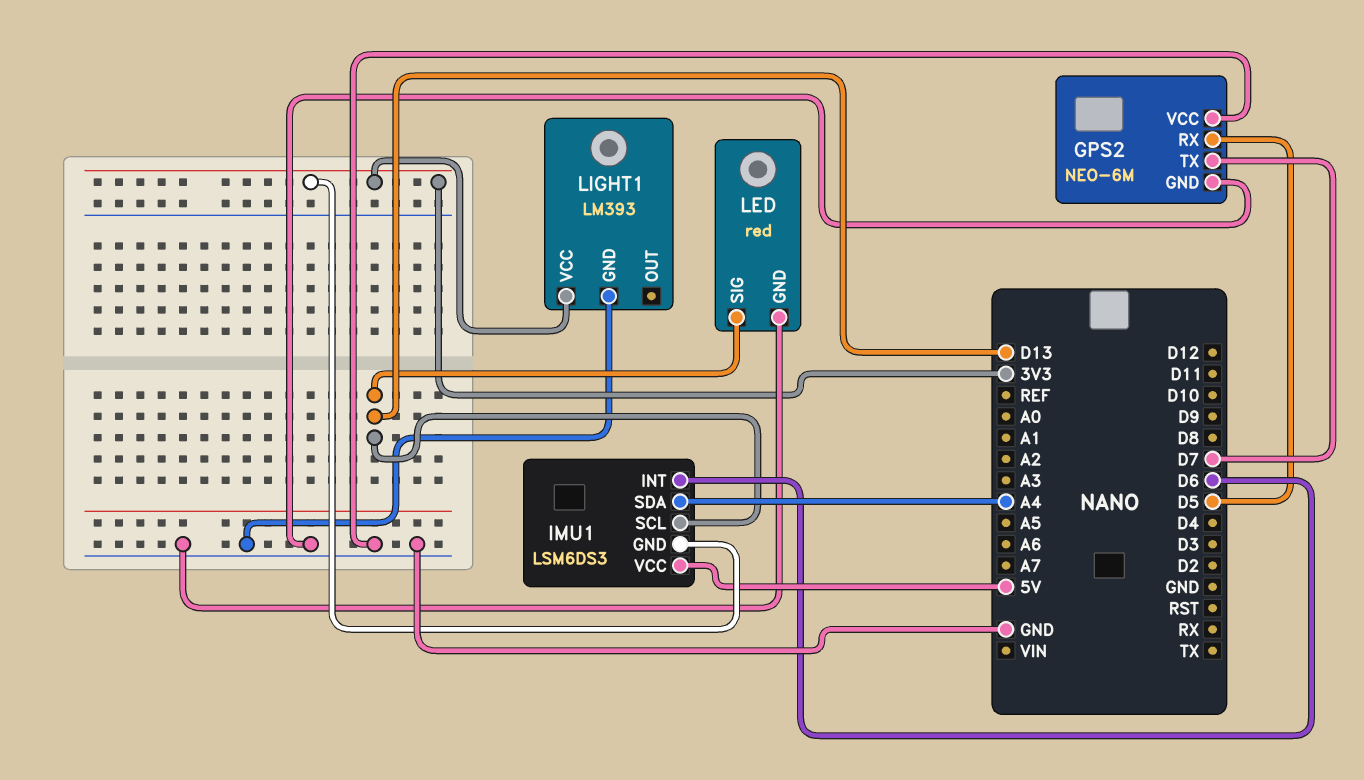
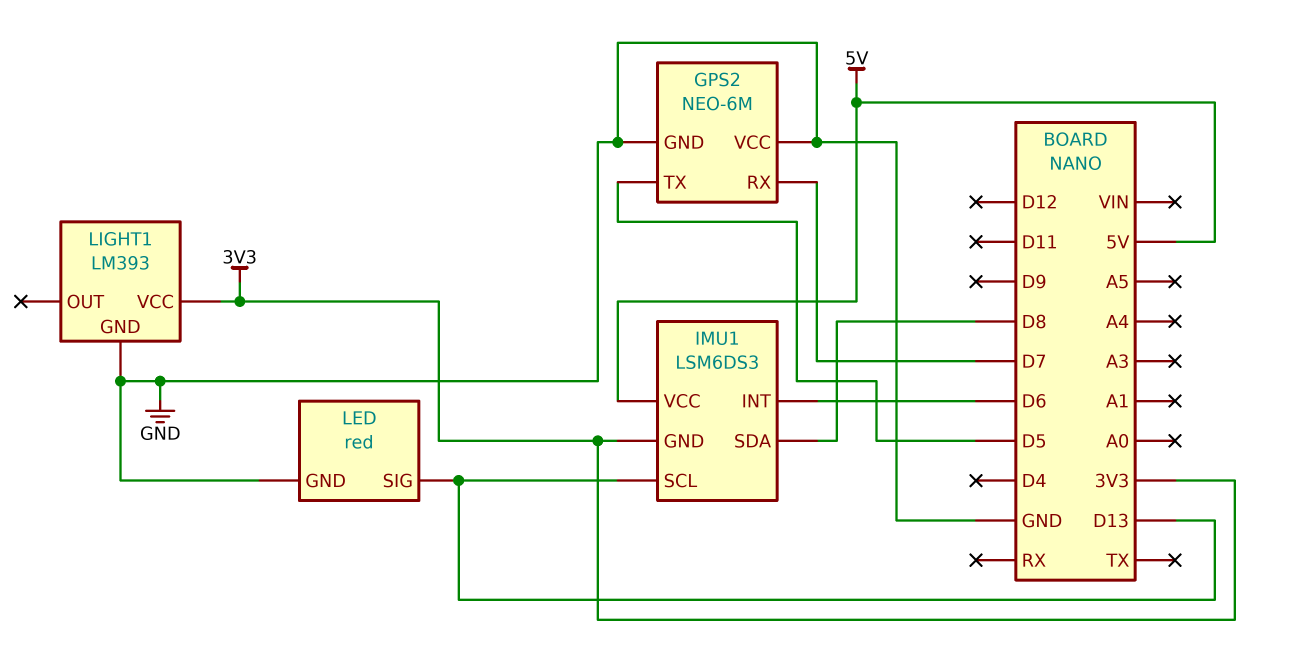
GPS2 pin RX: D5 -> D7
GPS2 pin TX: D7 -> D5
IMU1 pin SDA: A4 -> D8

